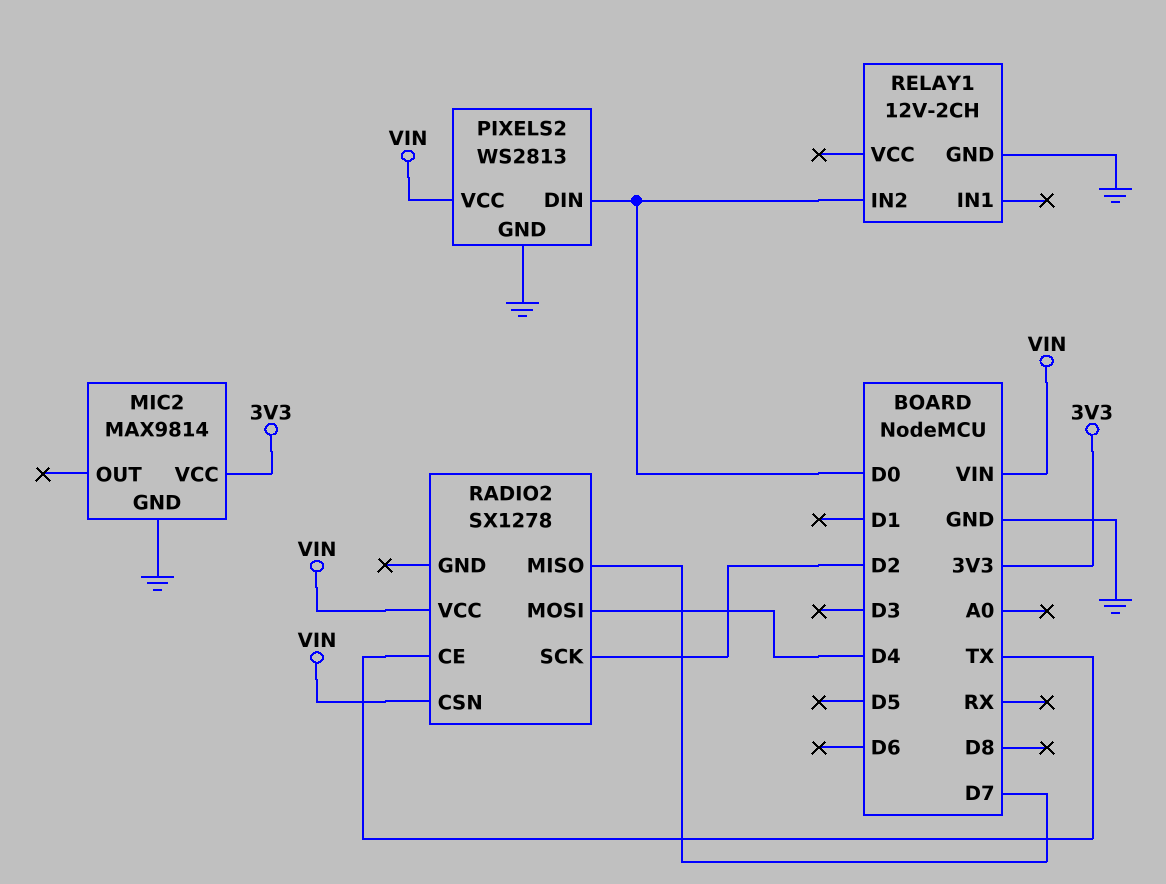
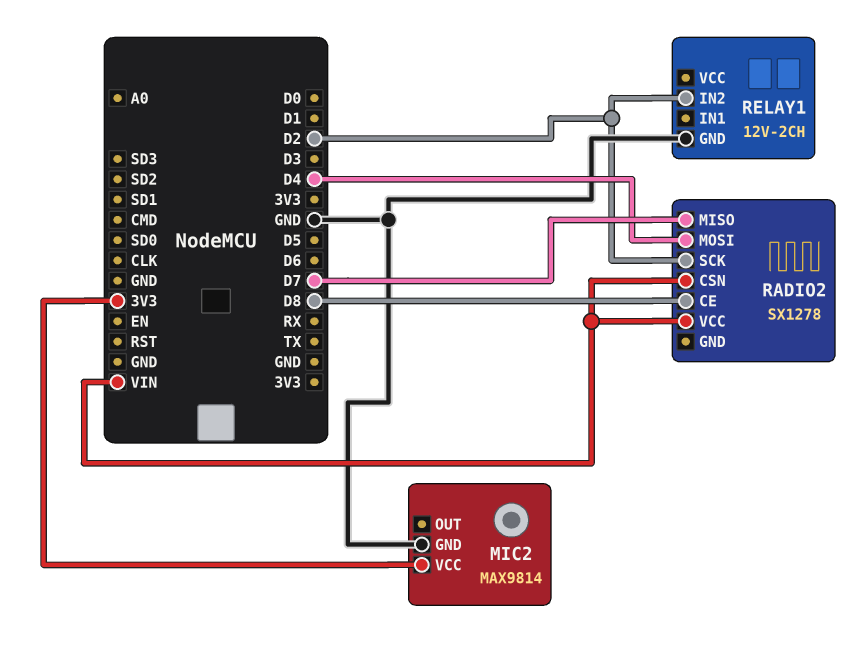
PIXELS2: WS2813 -> none
PIXELS2 pin DIN: D0 -> none
PIXELS2 pin GND: GND -> none
PIXELS2 pin VCC: VIN -> none
RADIO2 pin CE: TX -> D8
RELAY1 pin IN2: D0 -> D2

